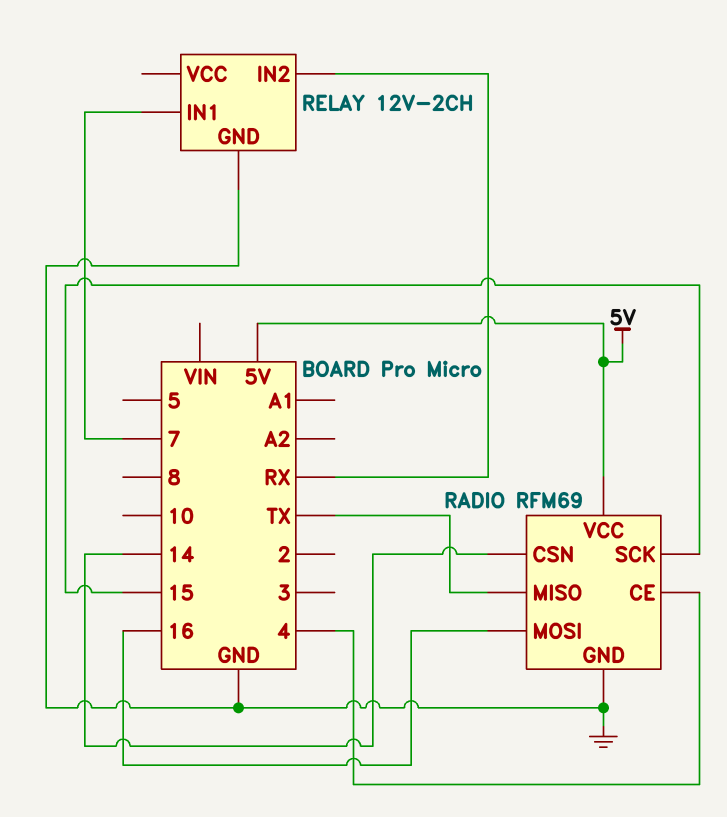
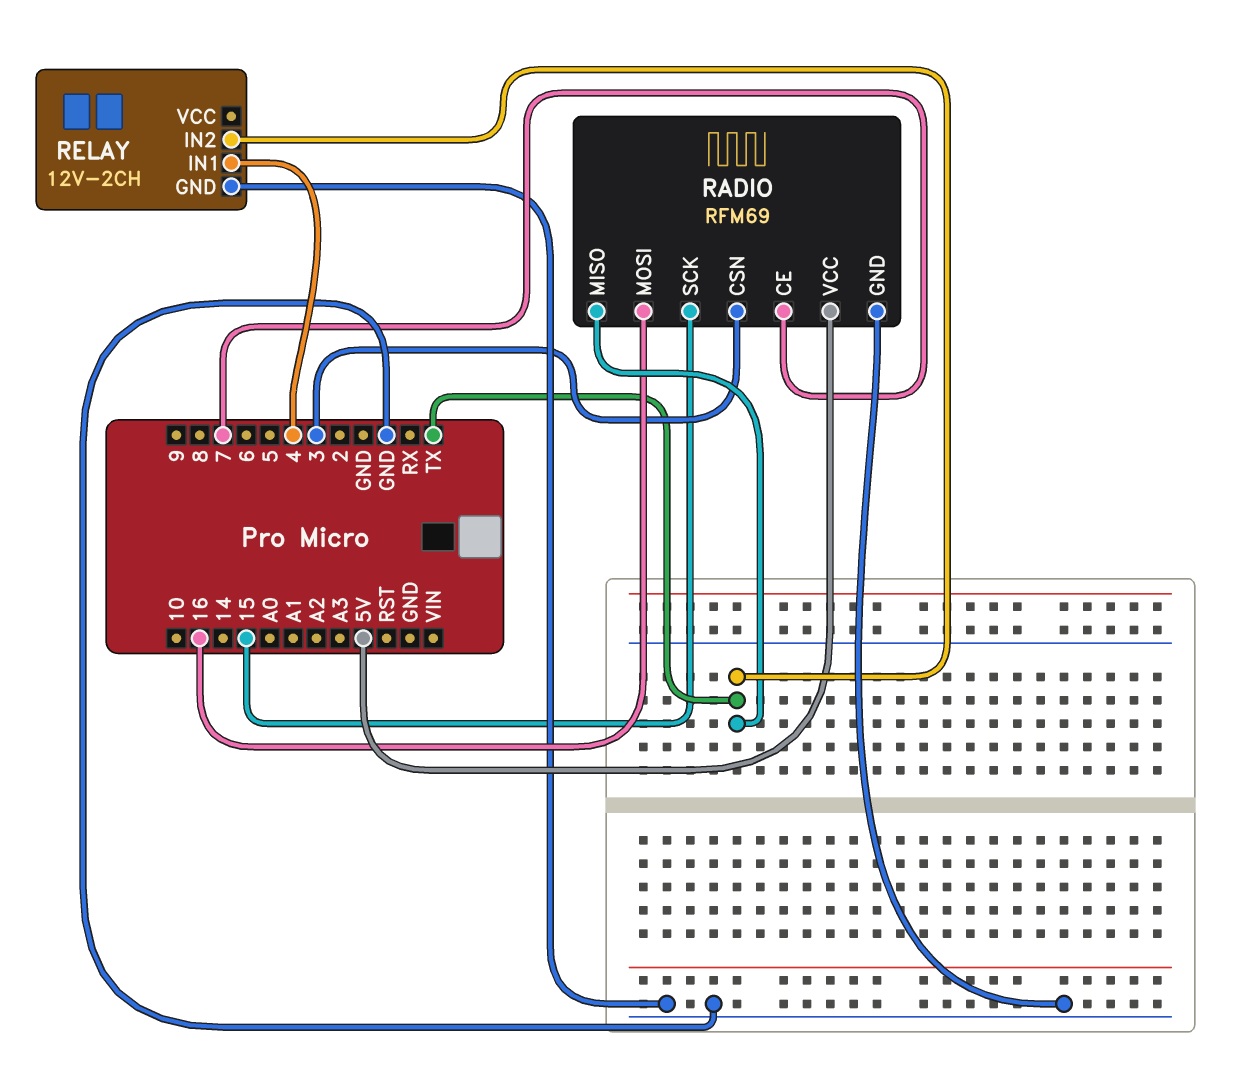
RADIO pin CE: 4 -> 7
RADIO pin CSN: 14 -> 3
RELAY pin IN1: 7 -> 4
RELAY pin IN2: RX -> TX

